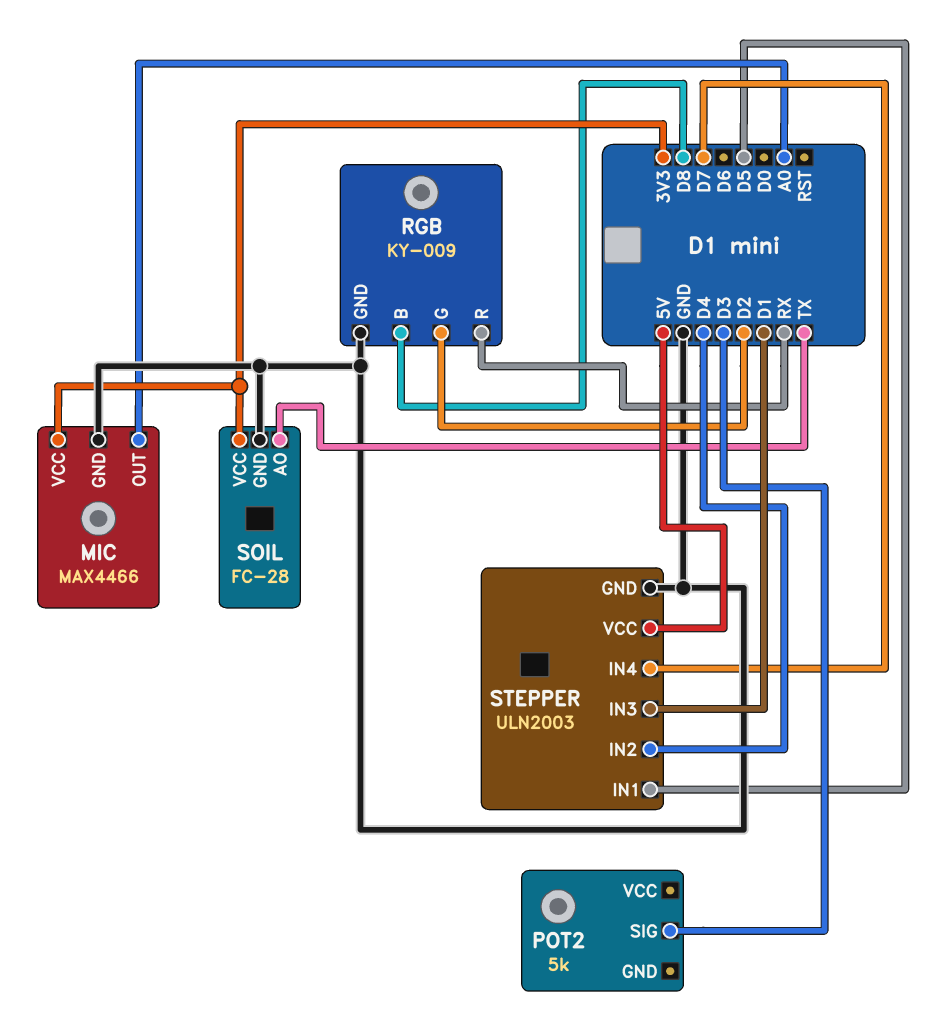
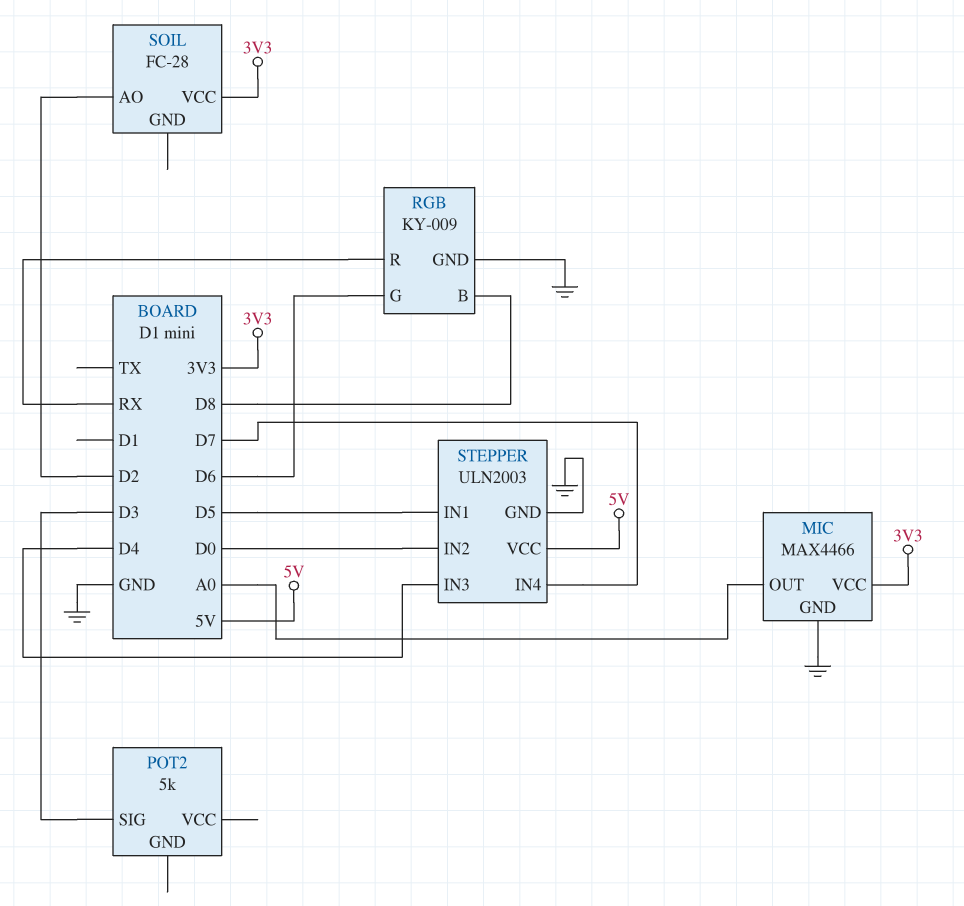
RGB pin G: D2 -> D6
SOIL pin AO: TX -> D2
SOIL pin GND: GND -> none
STEPPER pin IN2: D4 -> D0
STEPPER pin IN3: D1 -> D4

